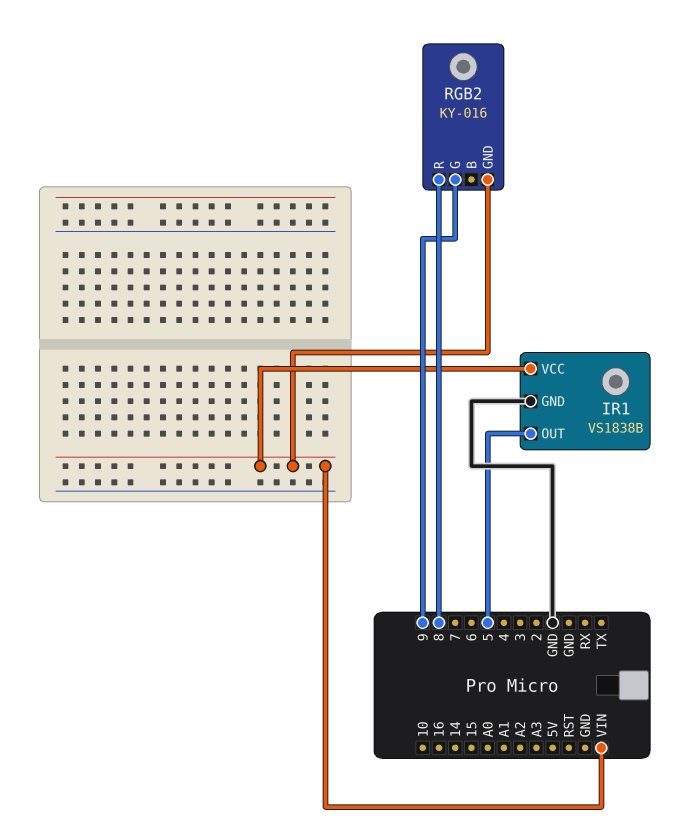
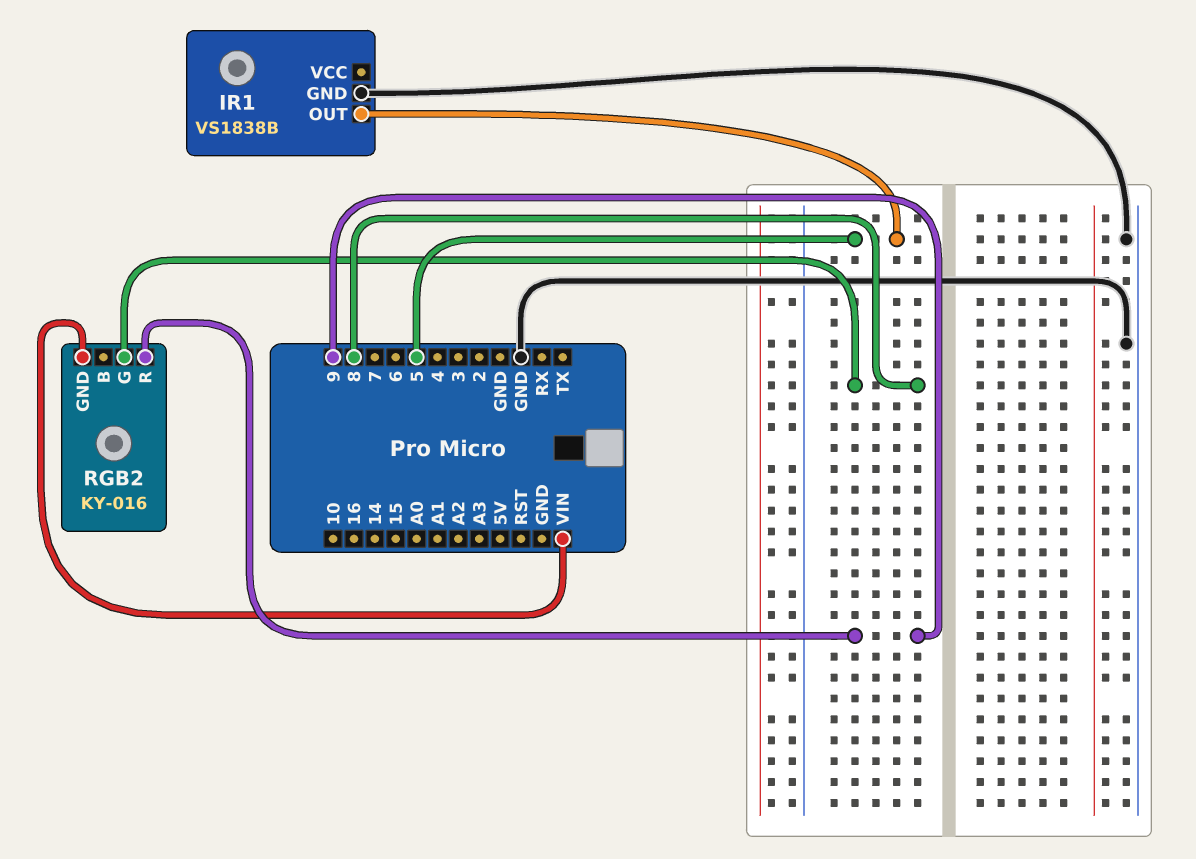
IR1 pin VCC: VIN -> none
RGB2 pin G: 9 -> 8
RGB2 pin R: 8 -> 9

